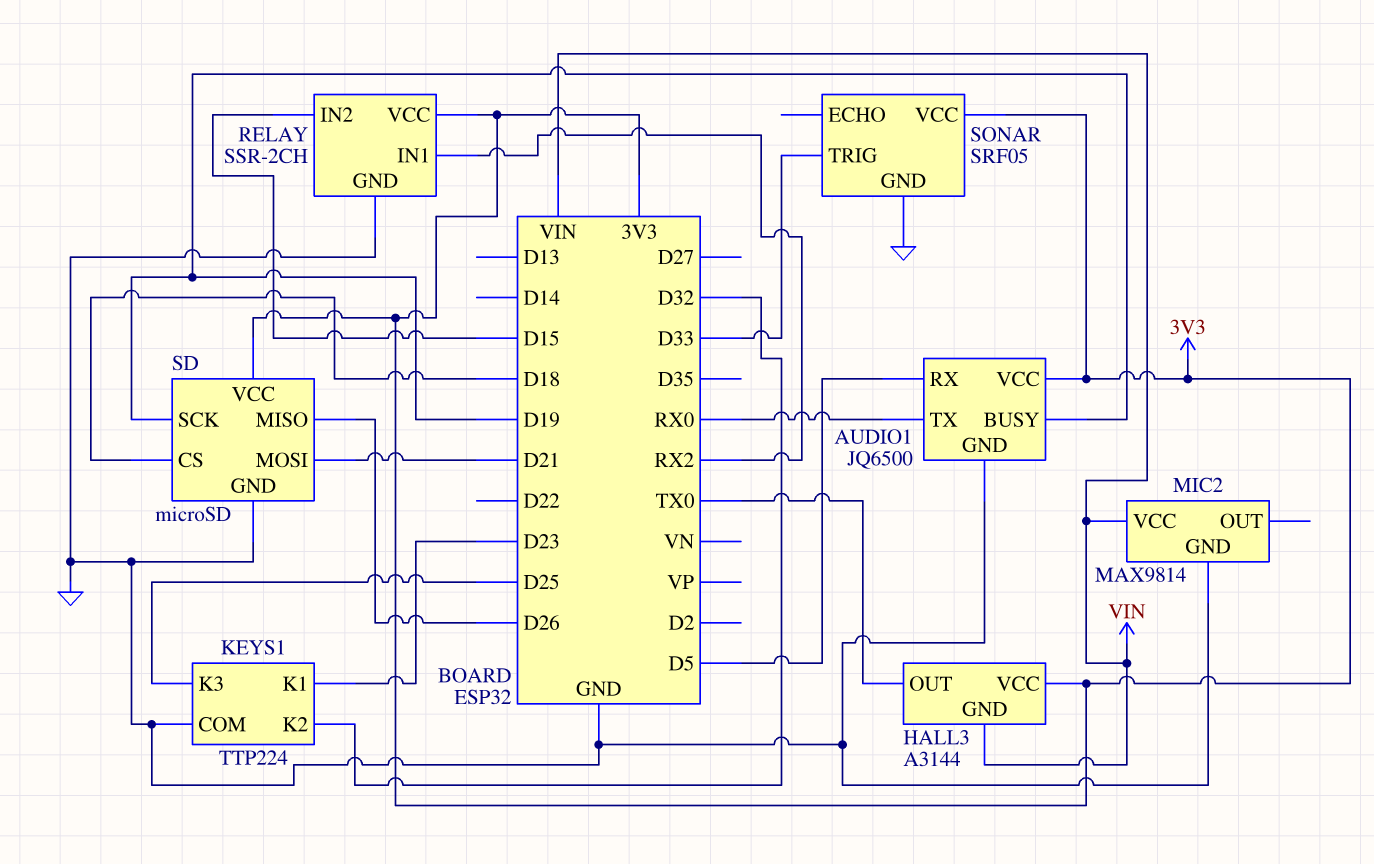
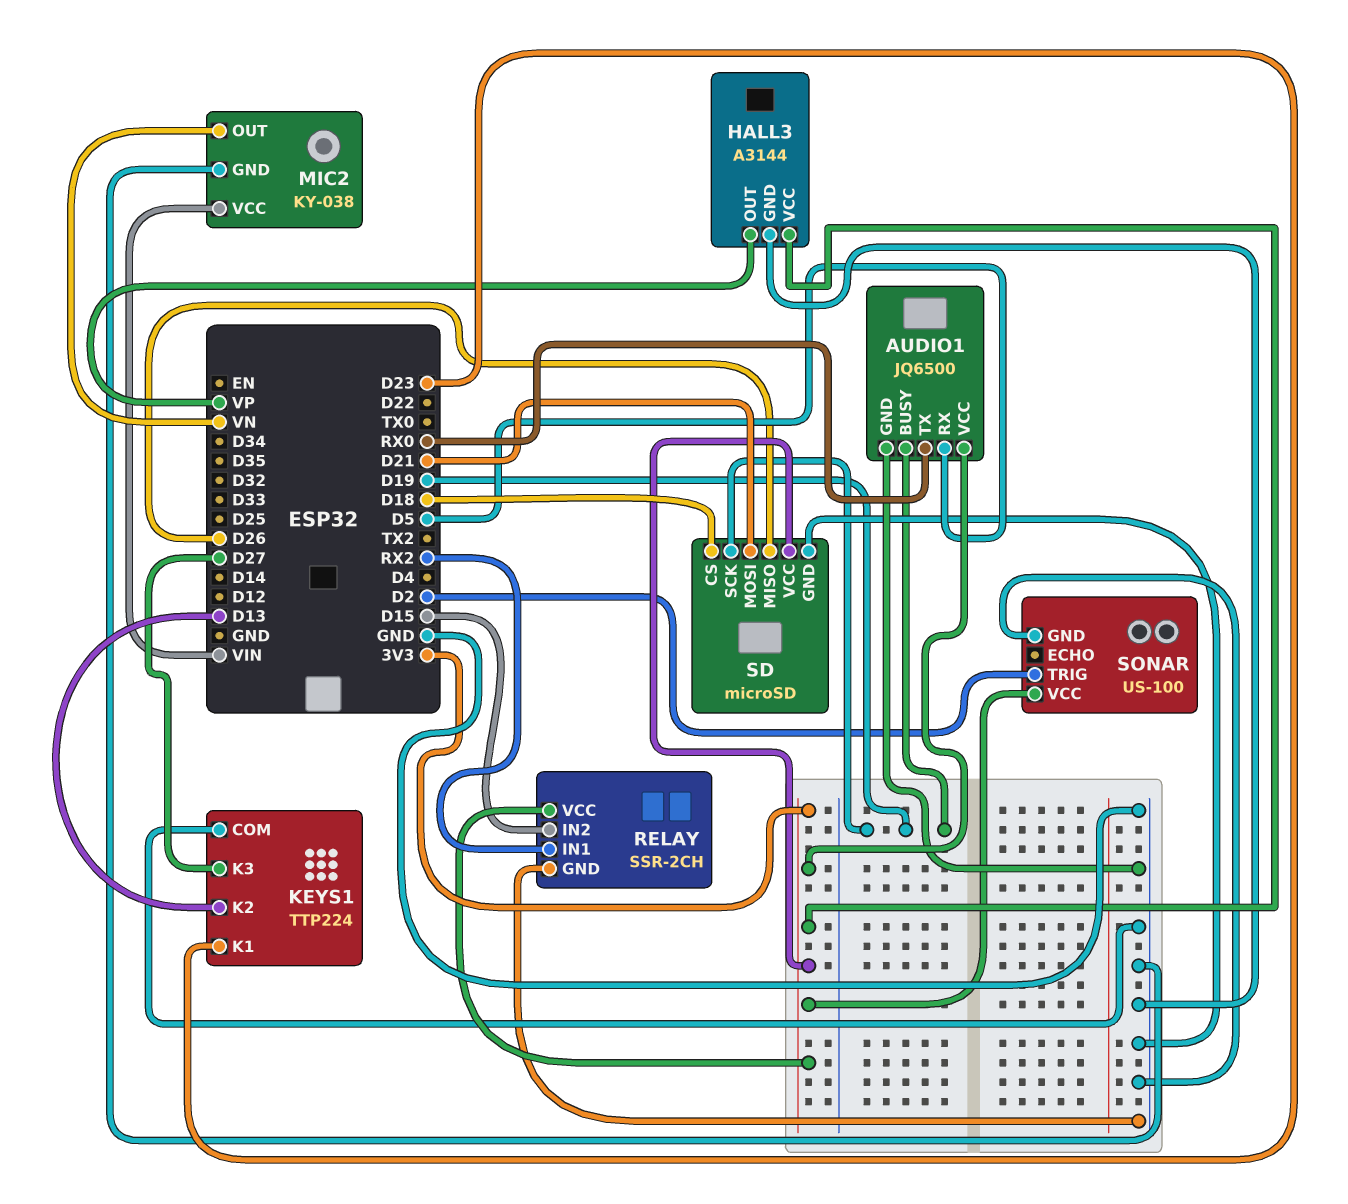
HALL3 pin GND: VIN -> GND
HALL3 pin OUT: TX0 -> VP
KEYS1 pin K2: D32 -> D13
KEYS1 pin K3: D25 -> D27
MIC2: MAX9814 -> KY-038
MIC2 pin OUT: none -> VN
SONAR: SRF05 -> US-100
SONAR pin TRIG: D33 -> D2

